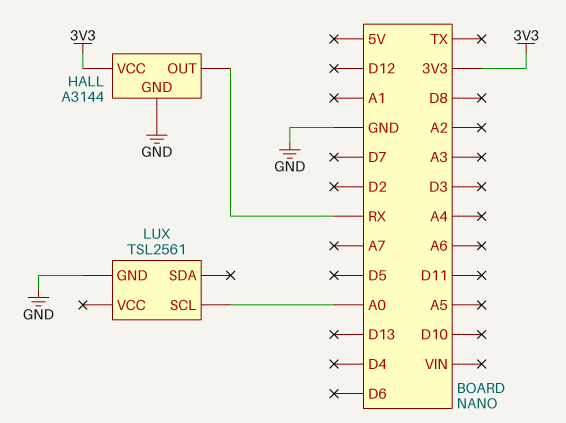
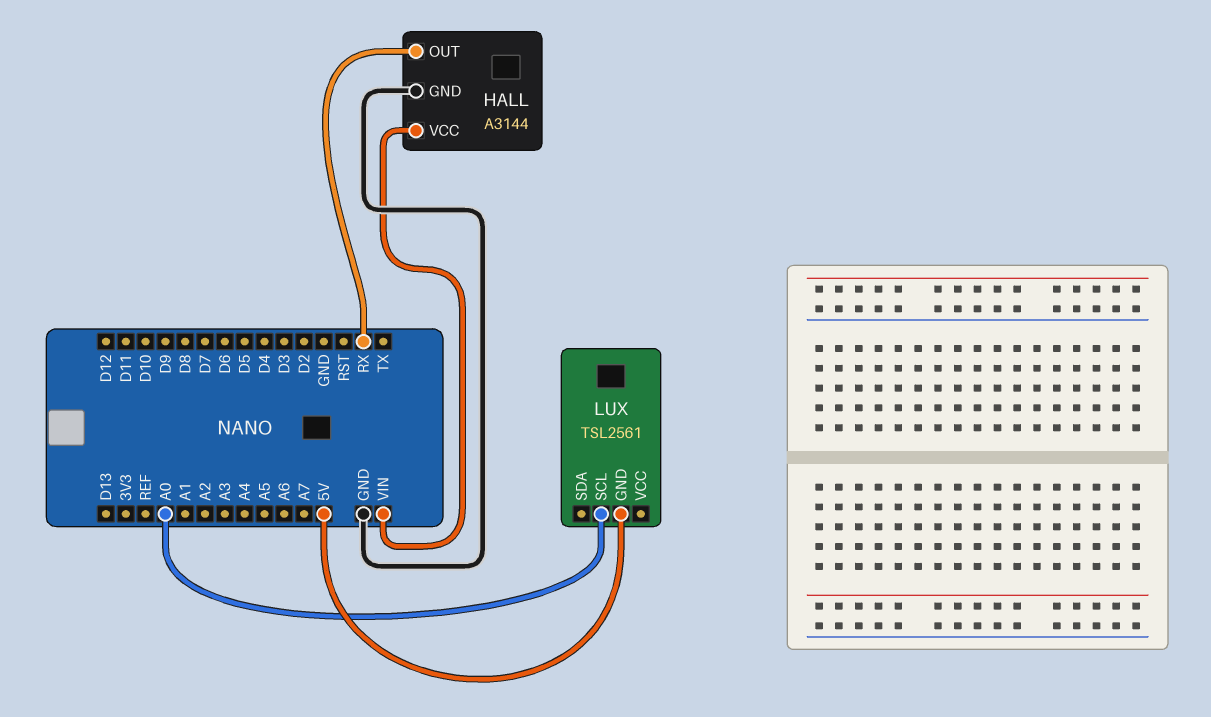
HALL pin VCC: 3V3 -> VIN
LUX pin GND: GND -> 5V

